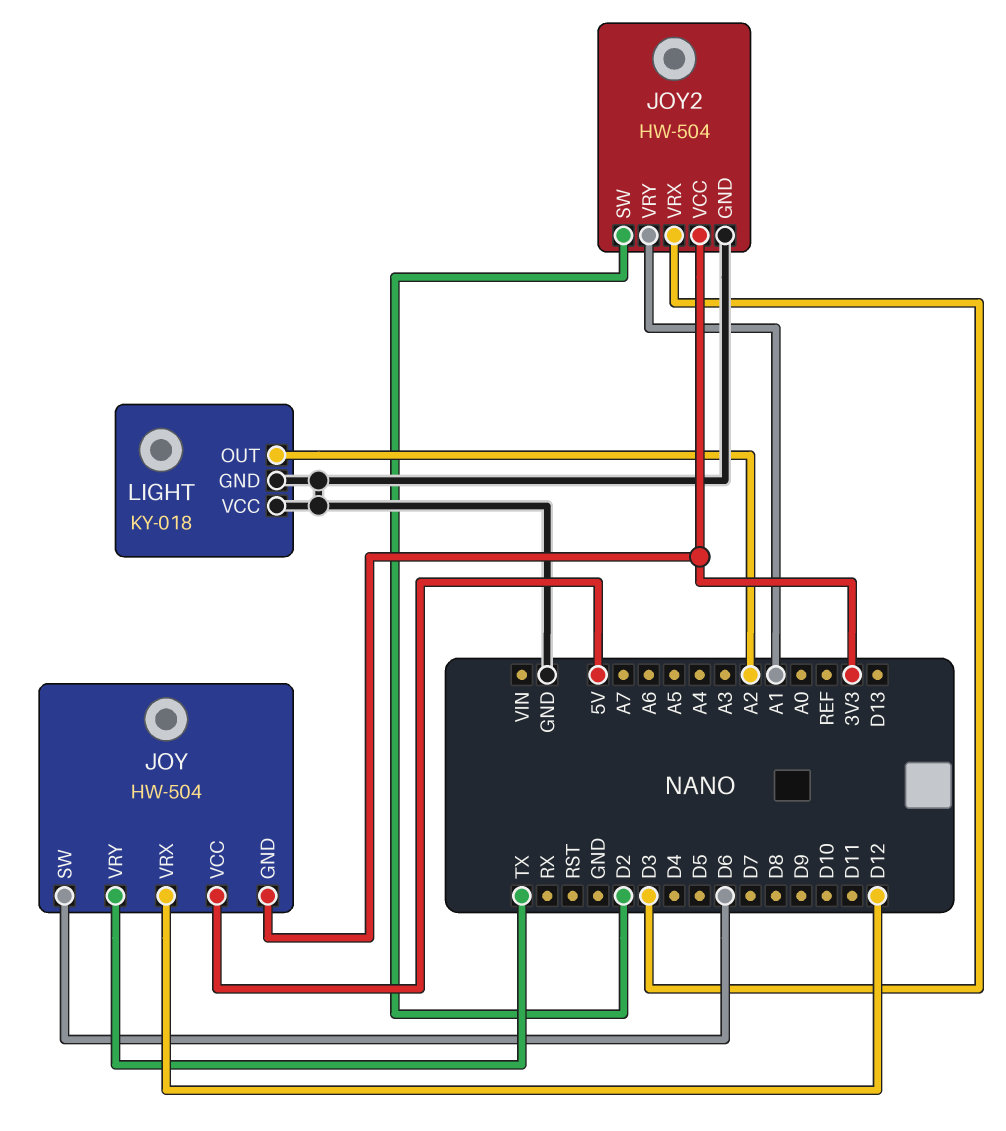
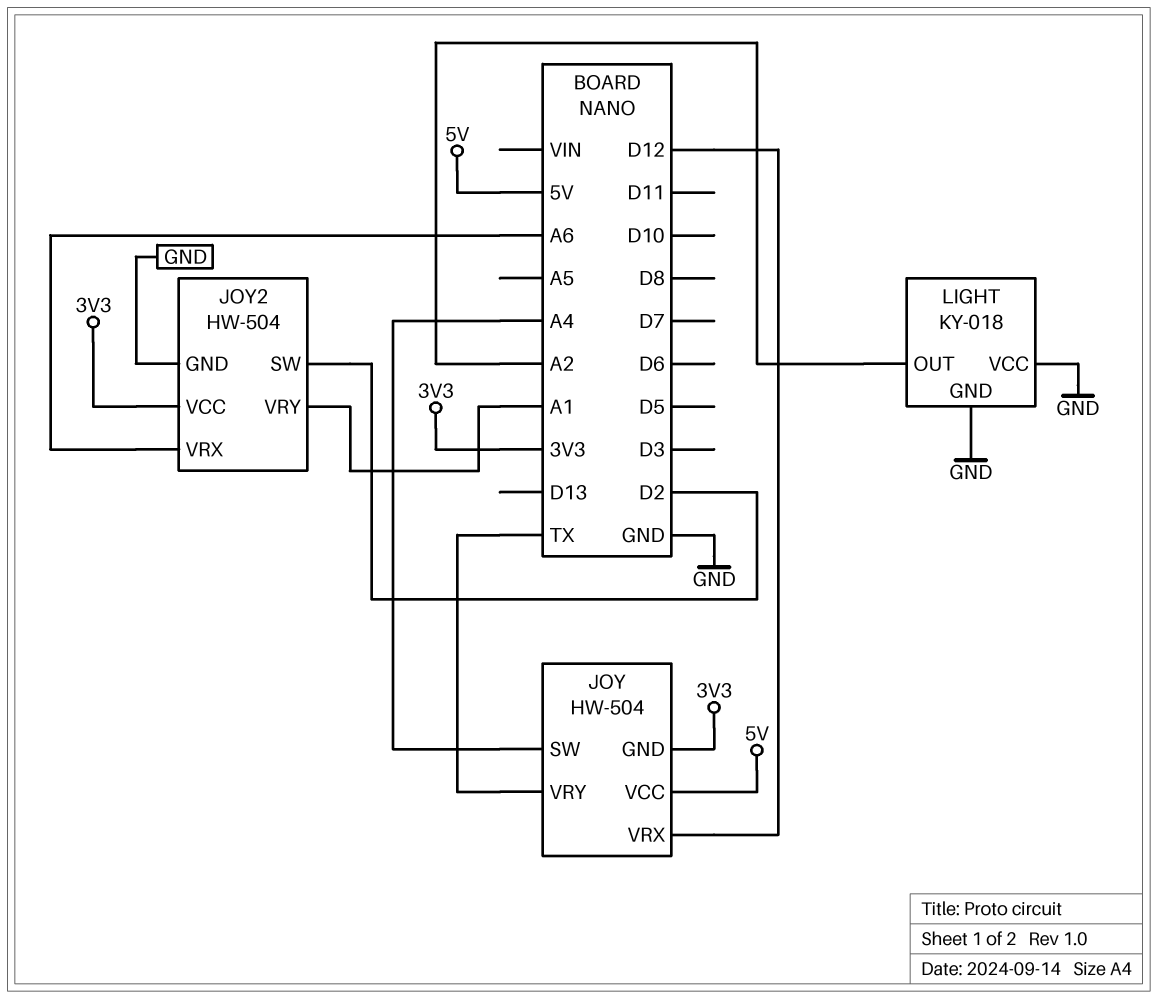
JOY pin SW: D6 -> A4
JOY2 pin VRX: D3 -> A6

